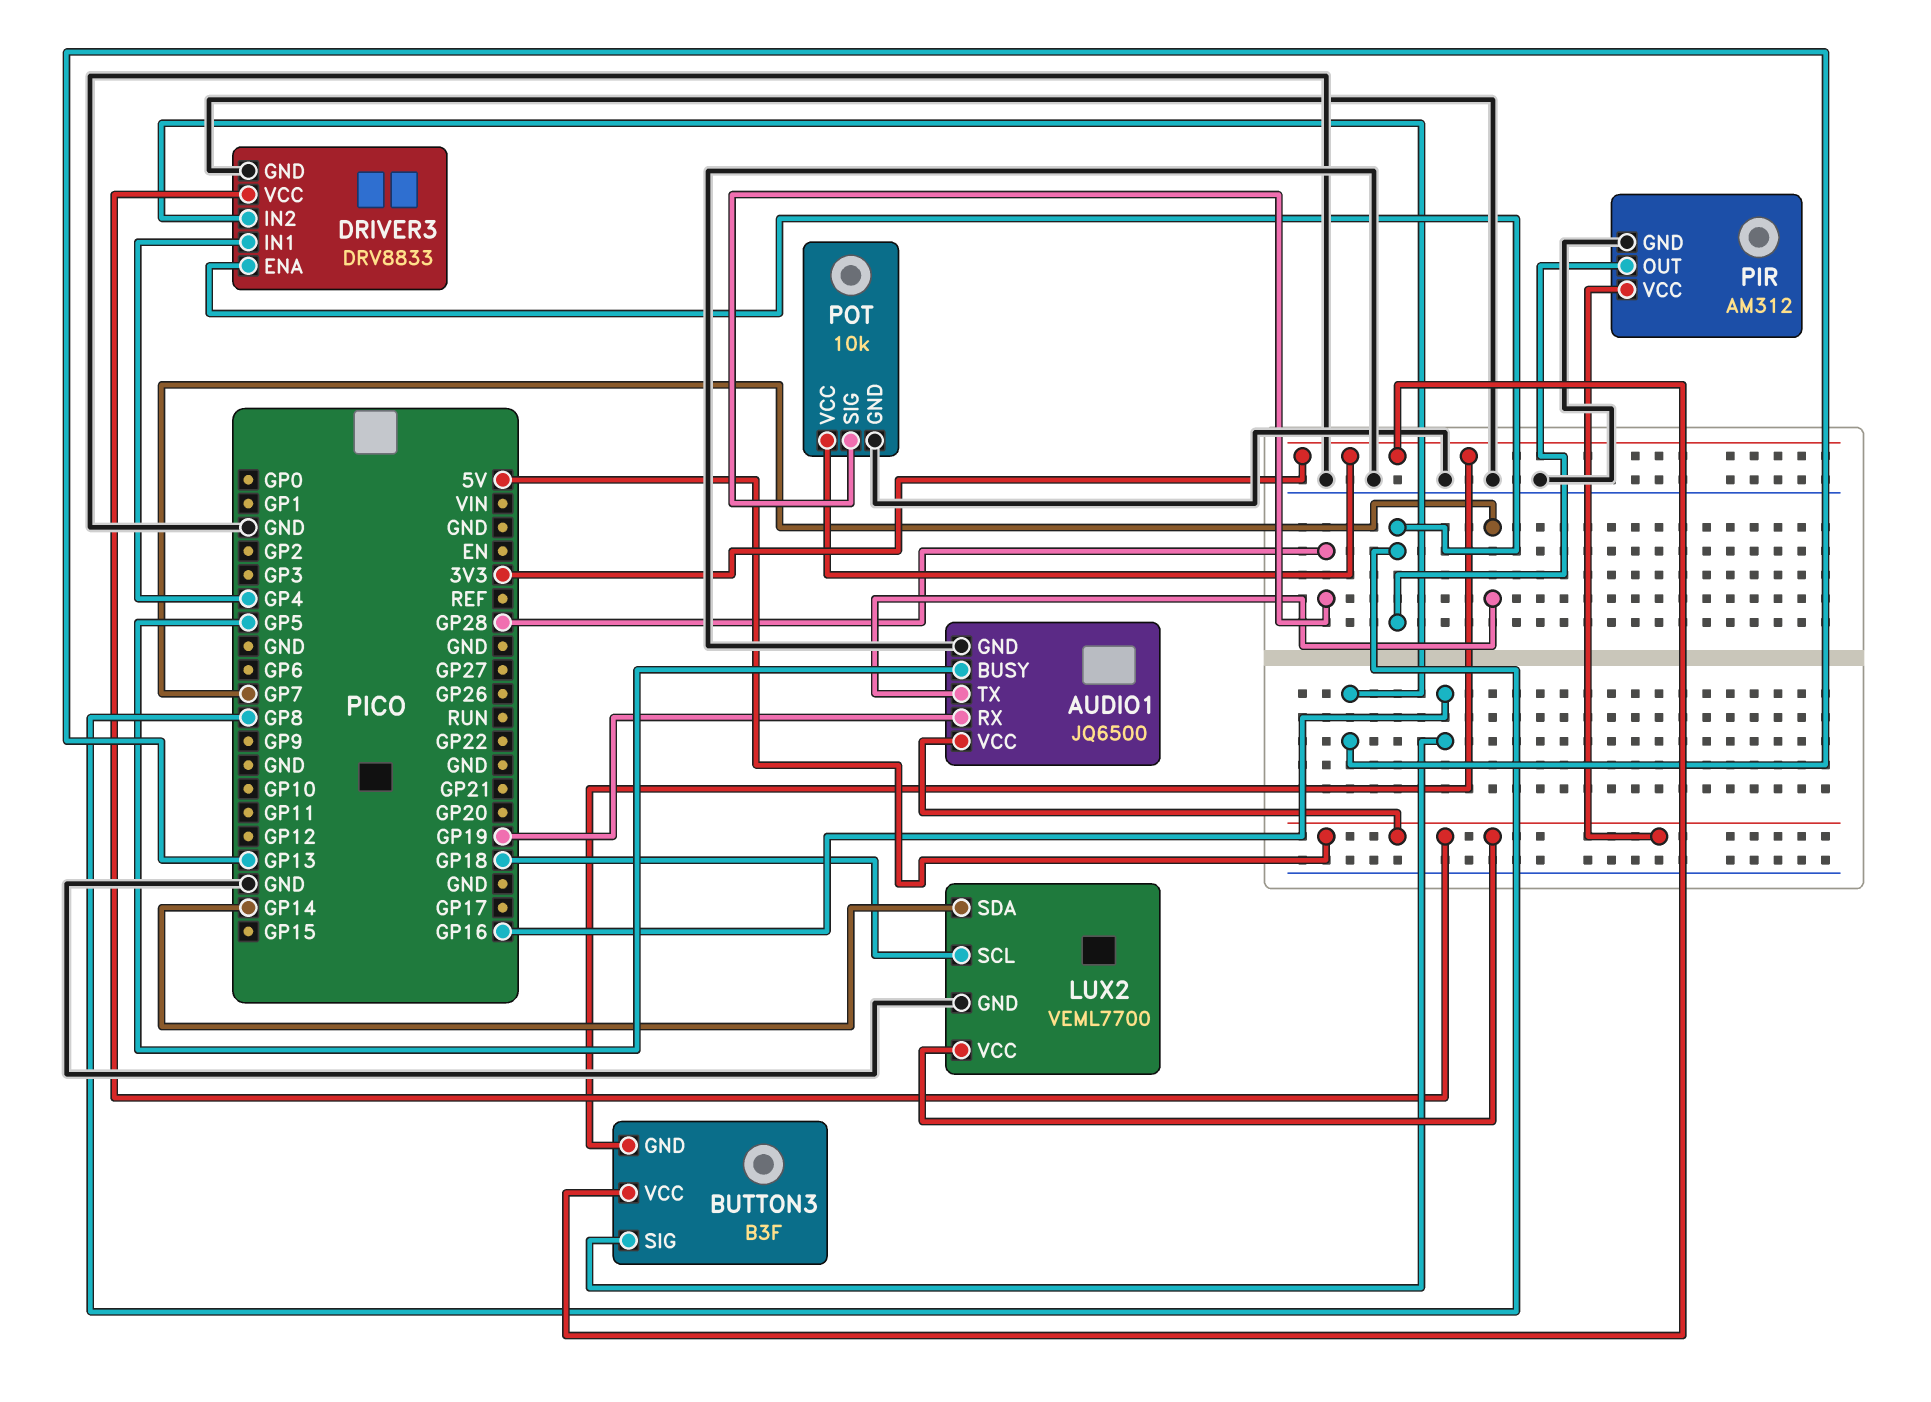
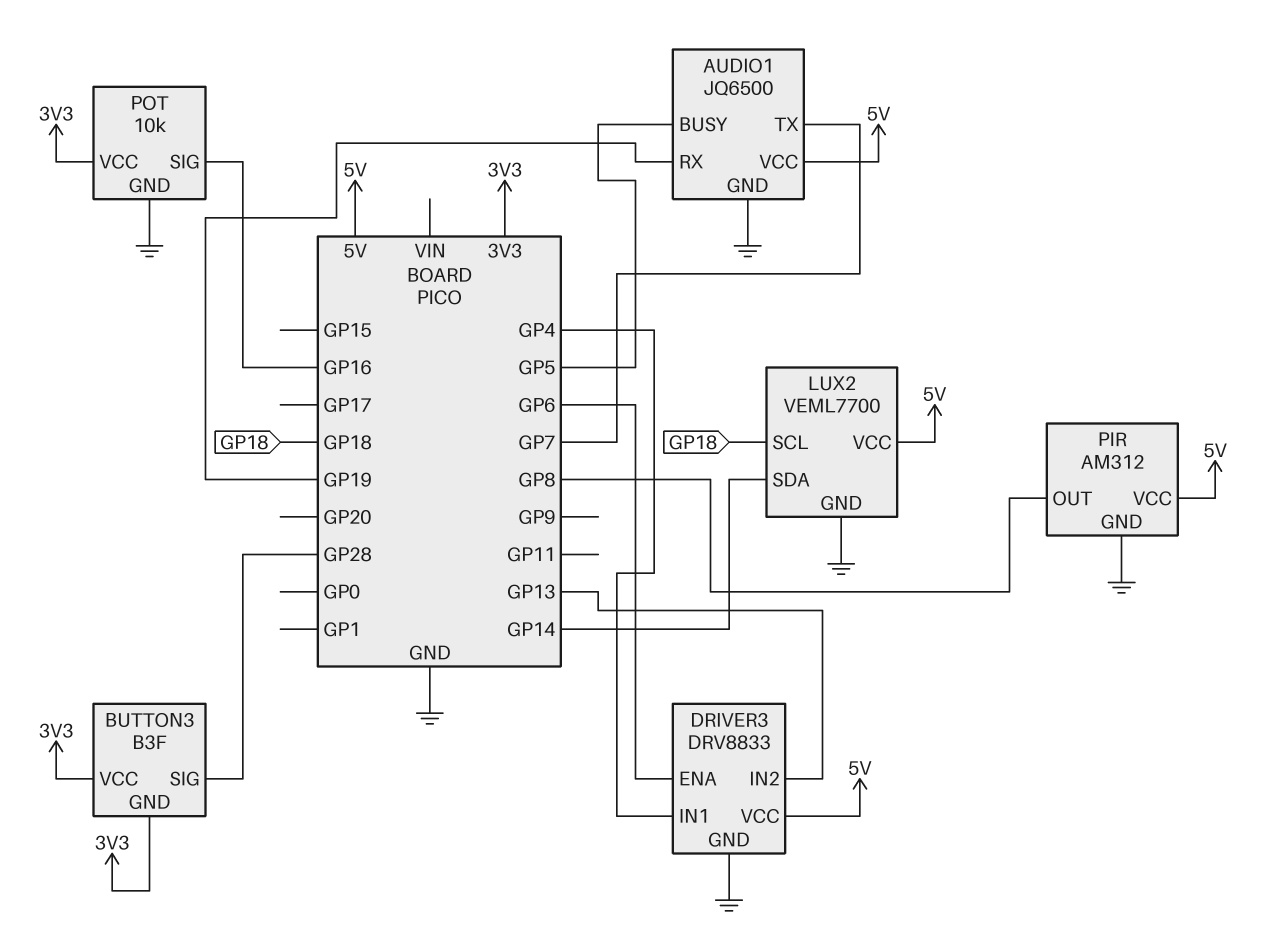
BUTTON3 pin SIG: GP16 -> GP28
DRIVER3 pin ENA: GP8 -> GP6
POT pin SIG: GP28 -> GP16

